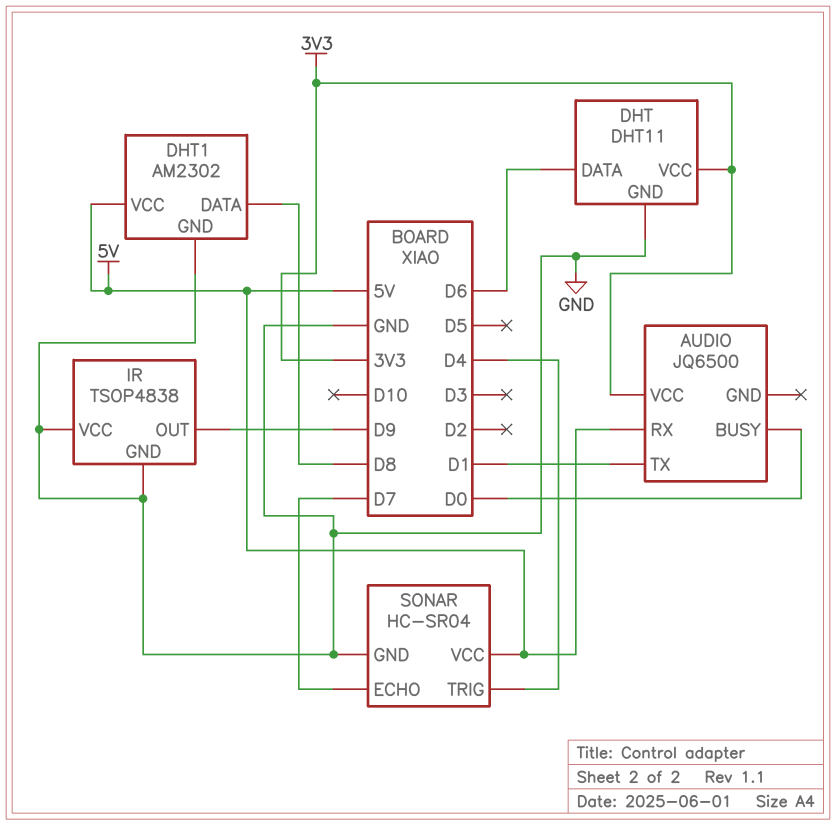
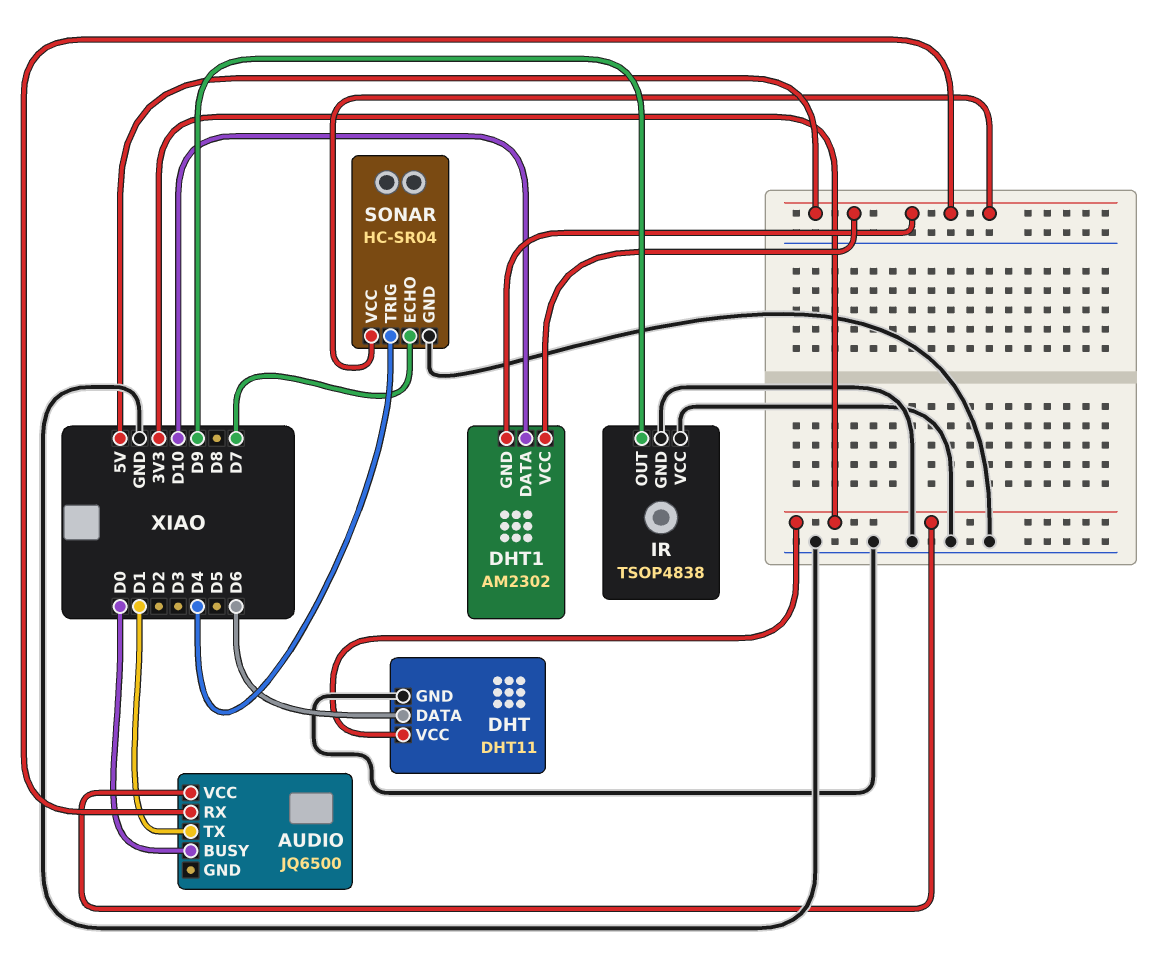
DHT1 pin DATA: D8 -> D10
DHT1 pin GND: GND -> 5V

